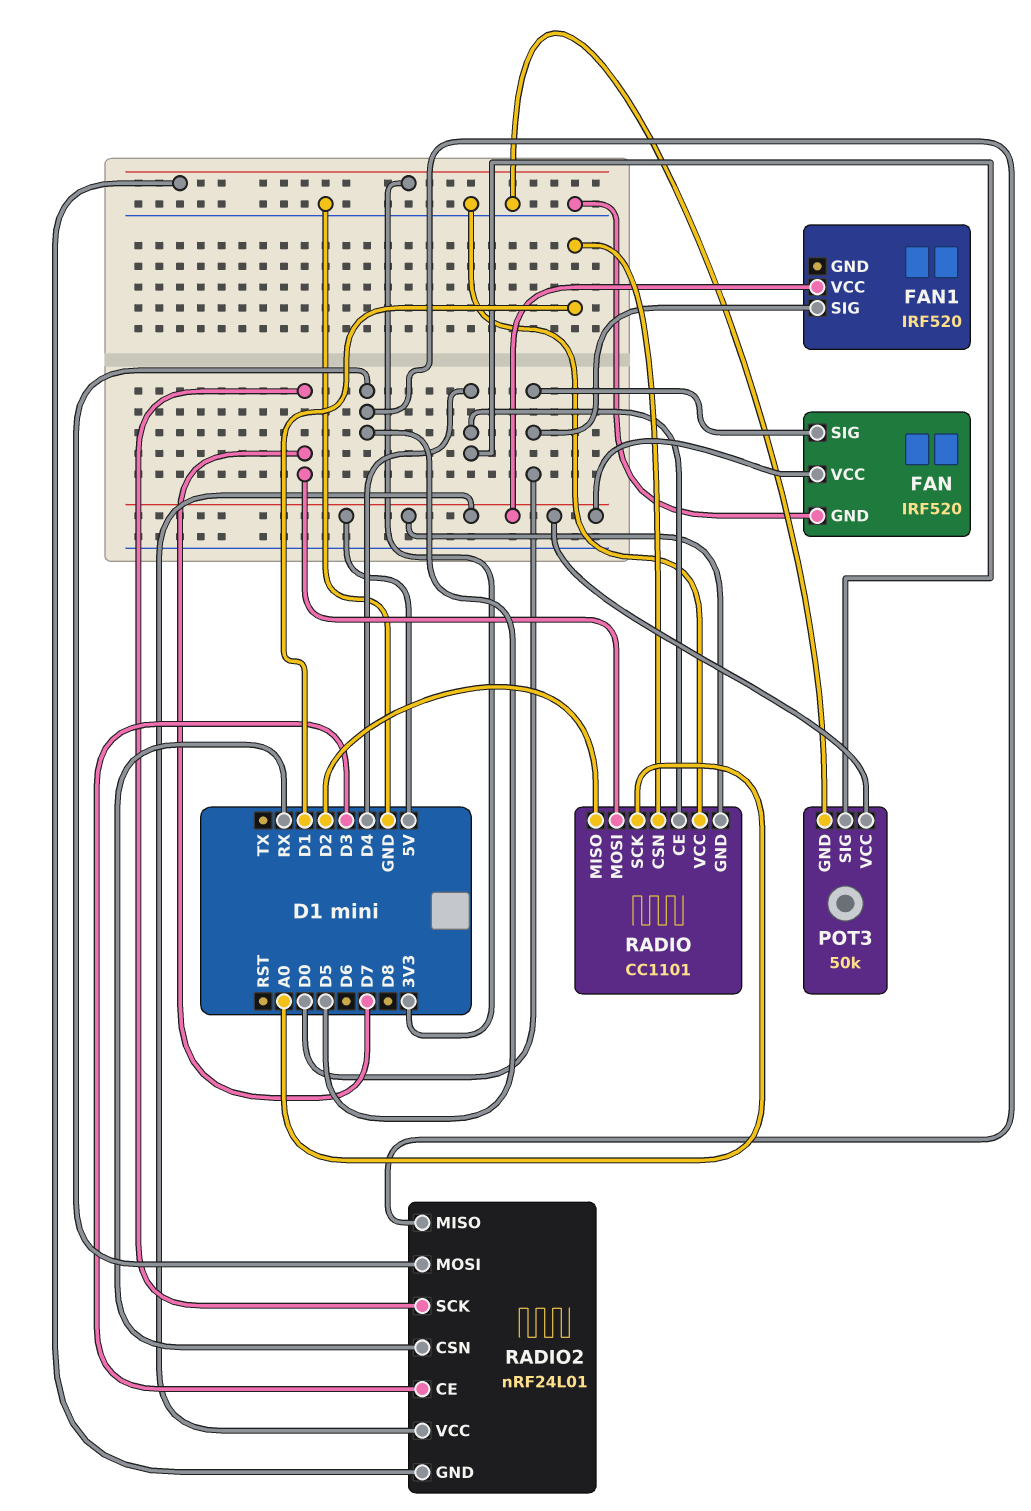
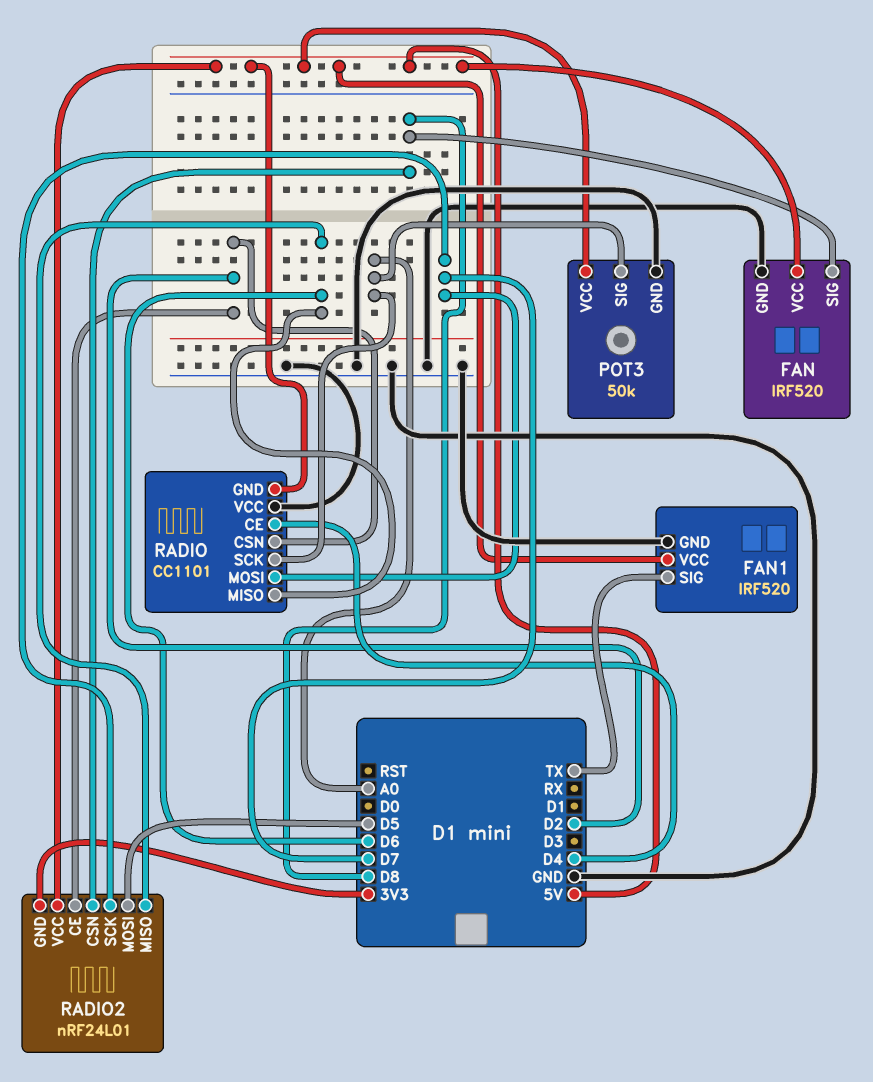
FAN pin SIG: D0 -> D8
FAN1 pin GND: none -> GND
FAN1 pin SIG: D0 -> TX
POT3 pin SIG: D4 -> A0
RADIO pin CSN: D1 -> D2
RADIO pin MISO: D2 -> D6
RADIO2 pin CE: D3 -> D2
RADIO2 pin CSN: RX -> D8
RADIO2 pin MISO: D5 -> D6

